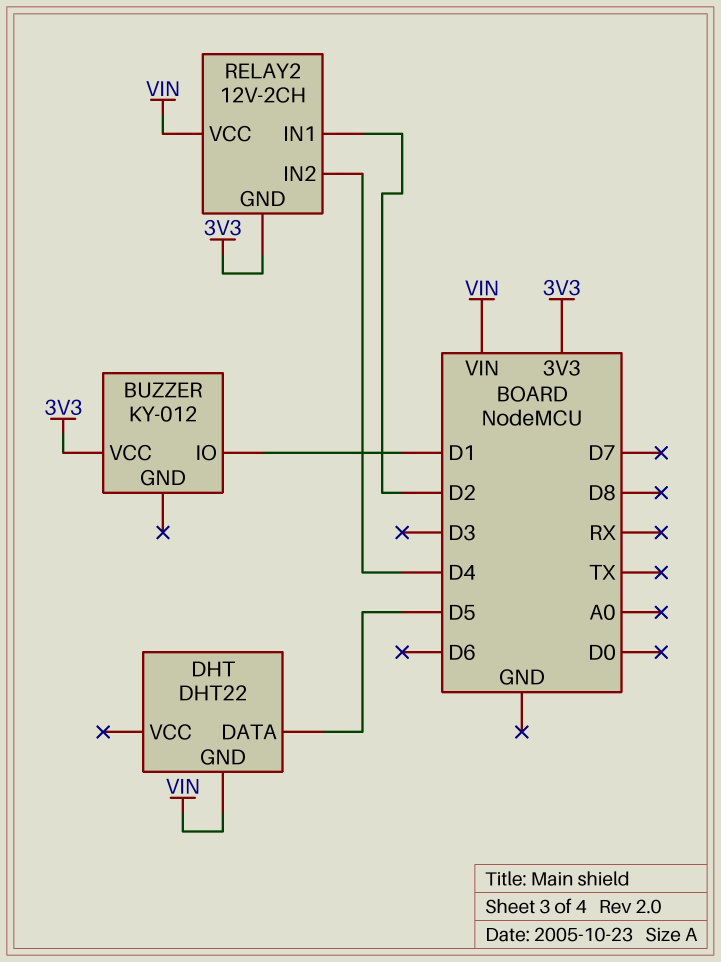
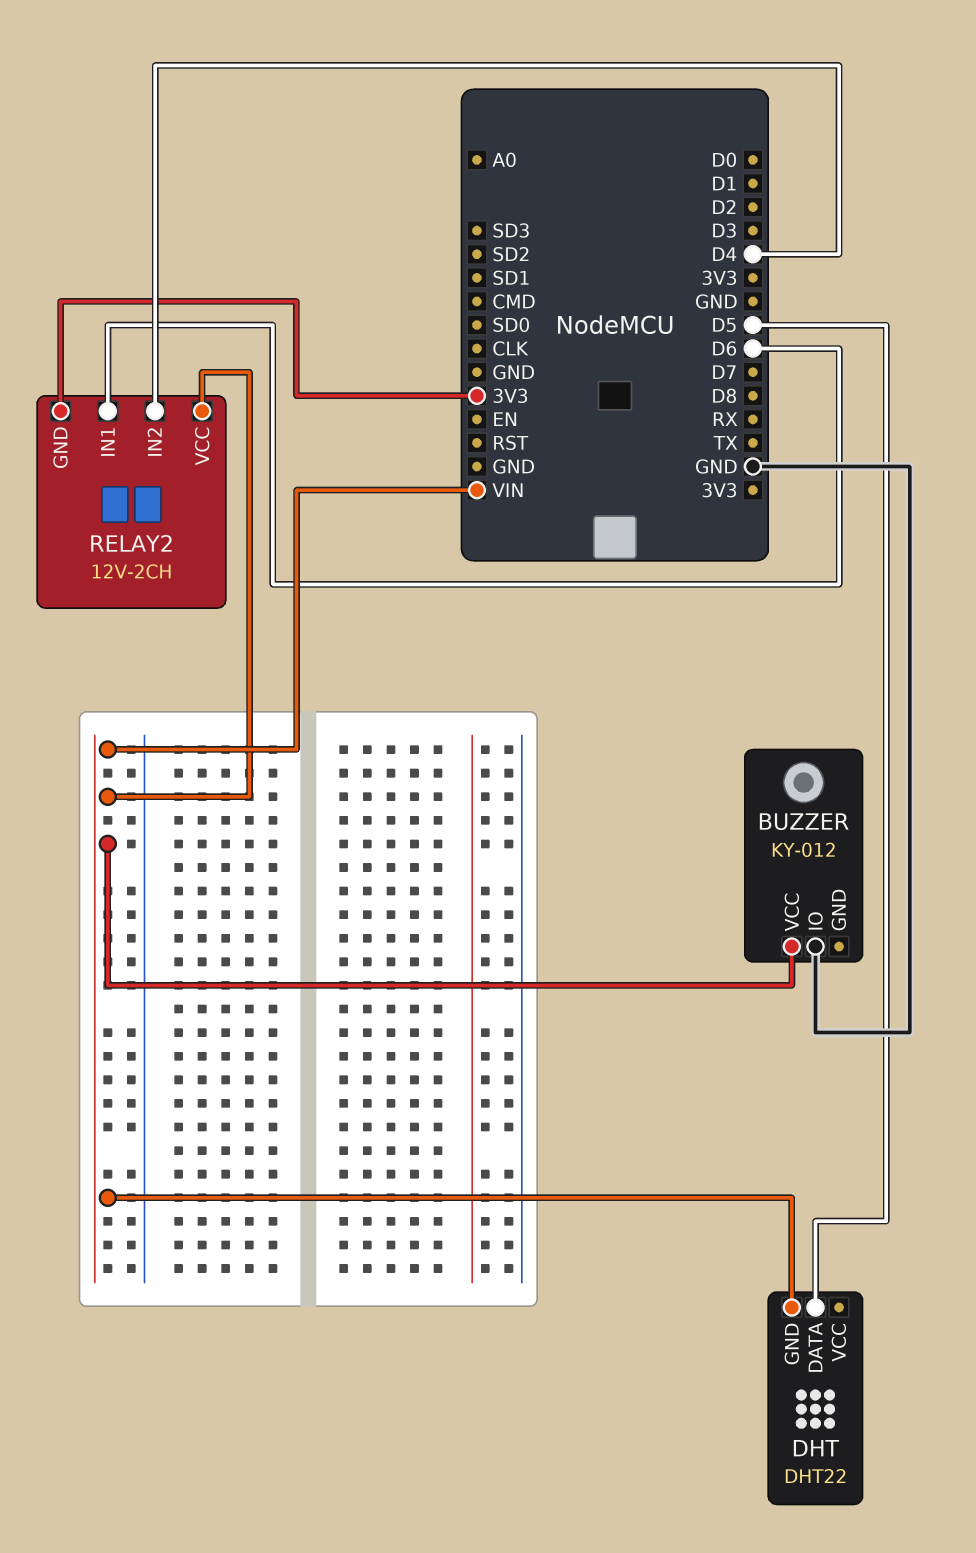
BUZZER pin IO: D1 -> GND
BUZZER pin VCC: 3V3 -> VIN
RELAY2 pin IN1: D2 -> D6

